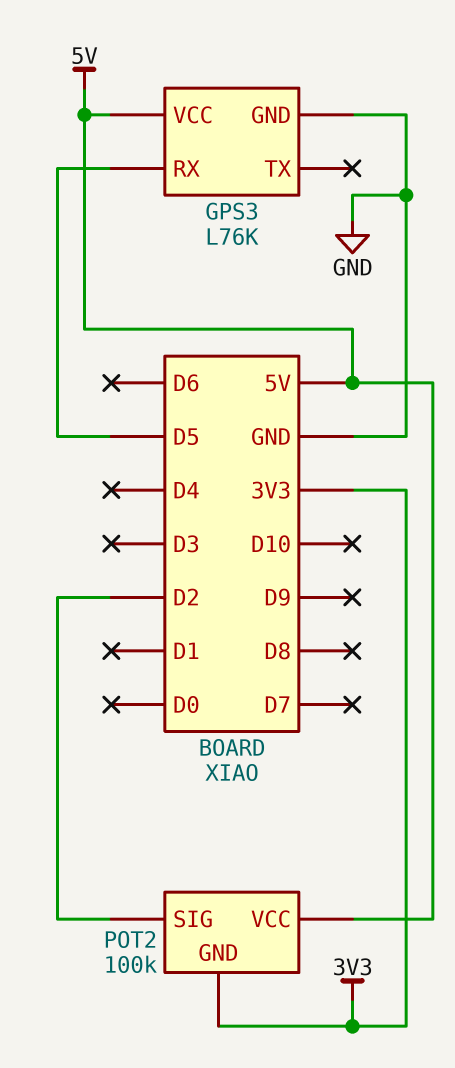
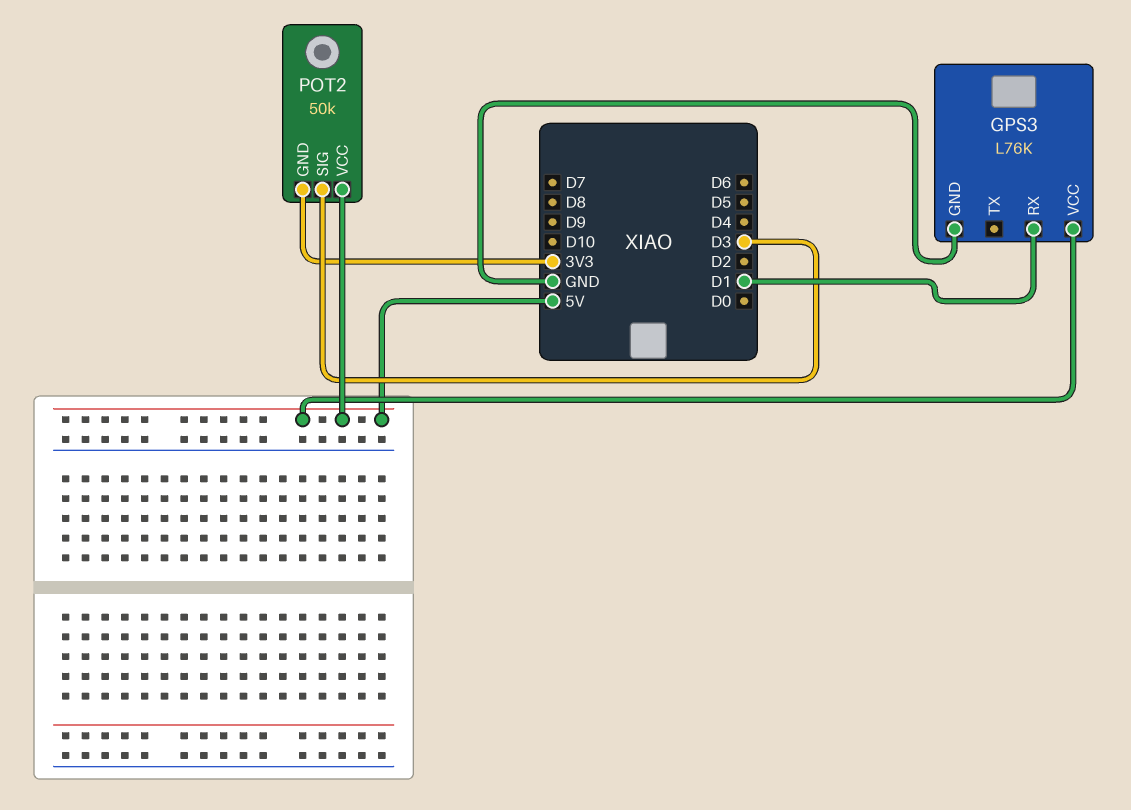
GPS3 pin RX: D5 -> D1
POT2: 100k -> 50k
POT2 pin SIG: D2 -> D3

